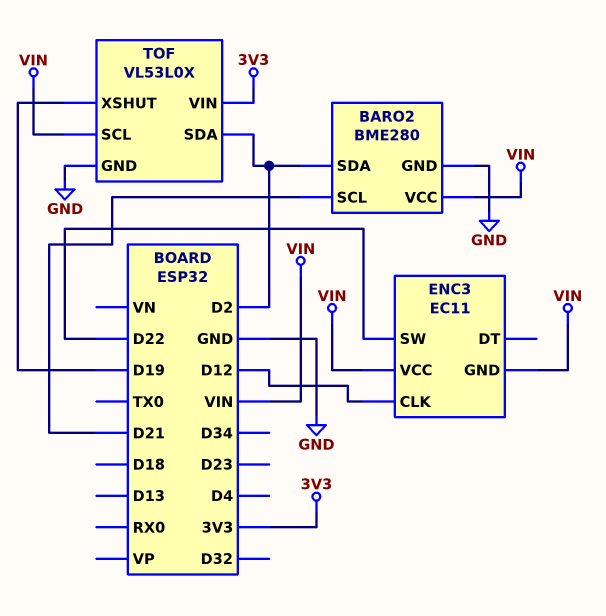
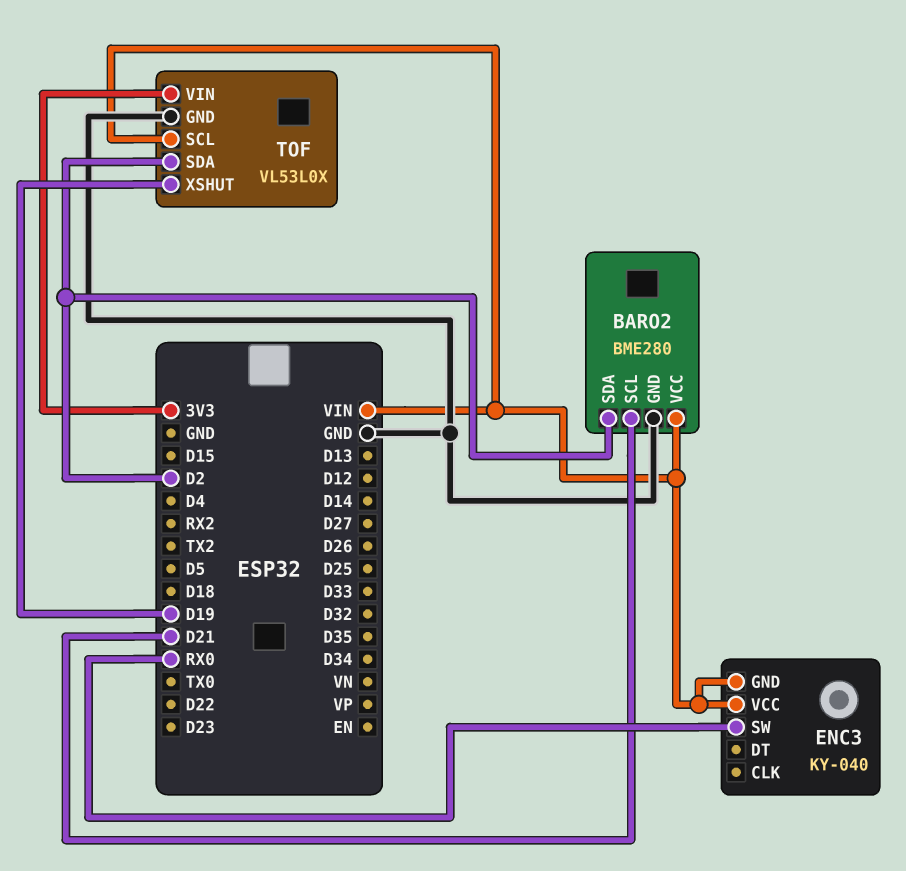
ENC3: EC11 -> KY-040
ENC3 pin CLK: D12 -> none
ENC3 pin SW: D22 -> RX0

